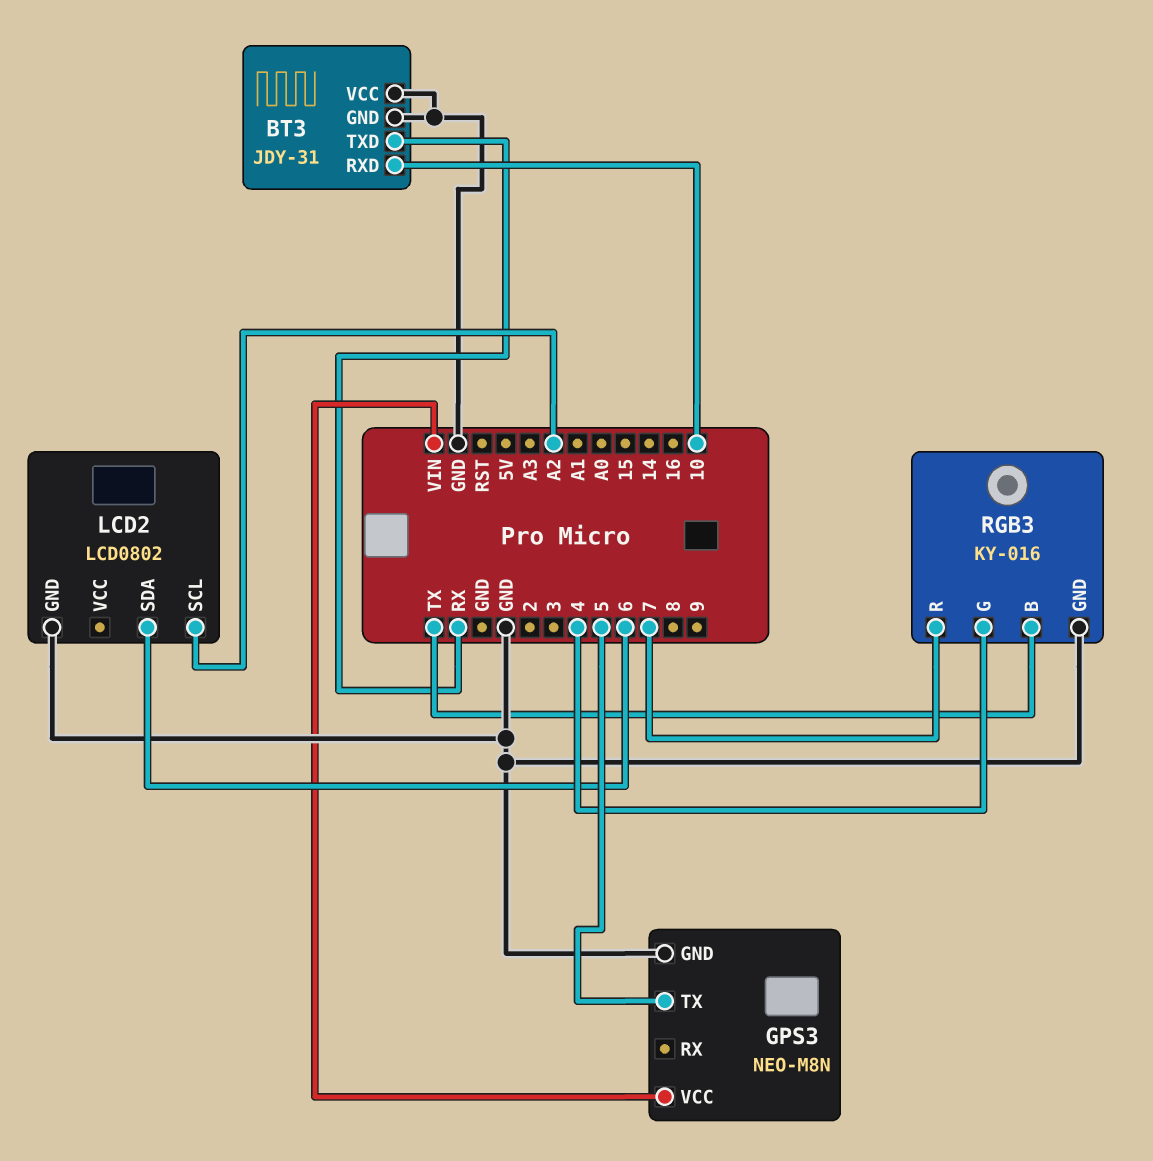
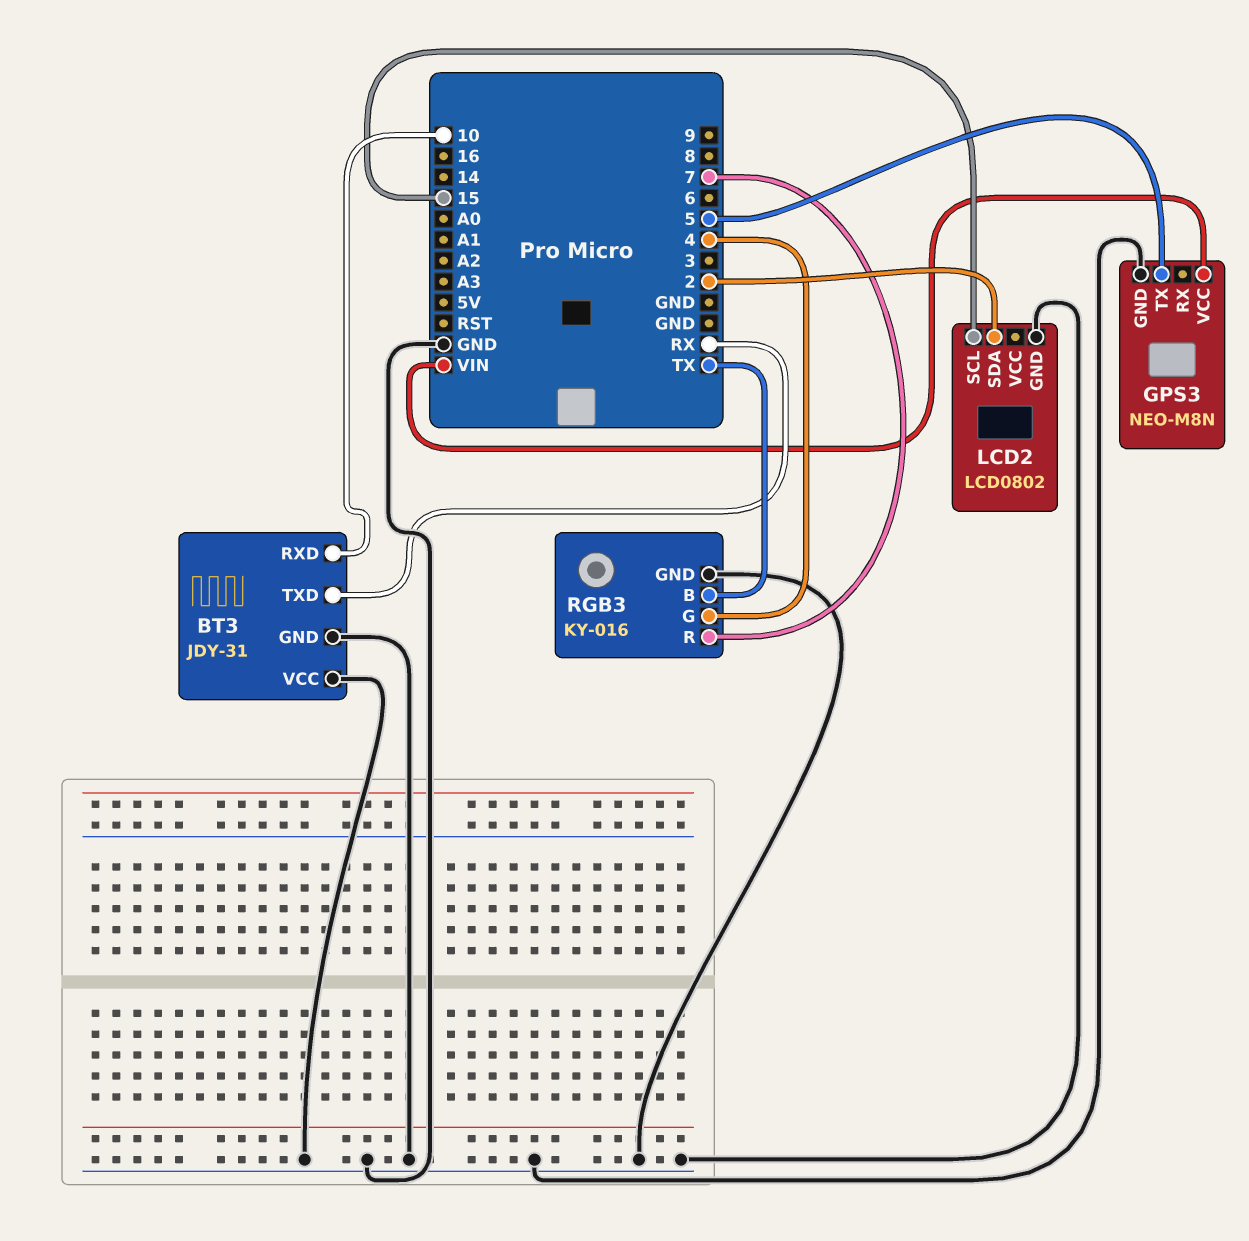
LCD2 pin SCL: A2 -> 15
LCD2 pin SDA: 6 -> 2

